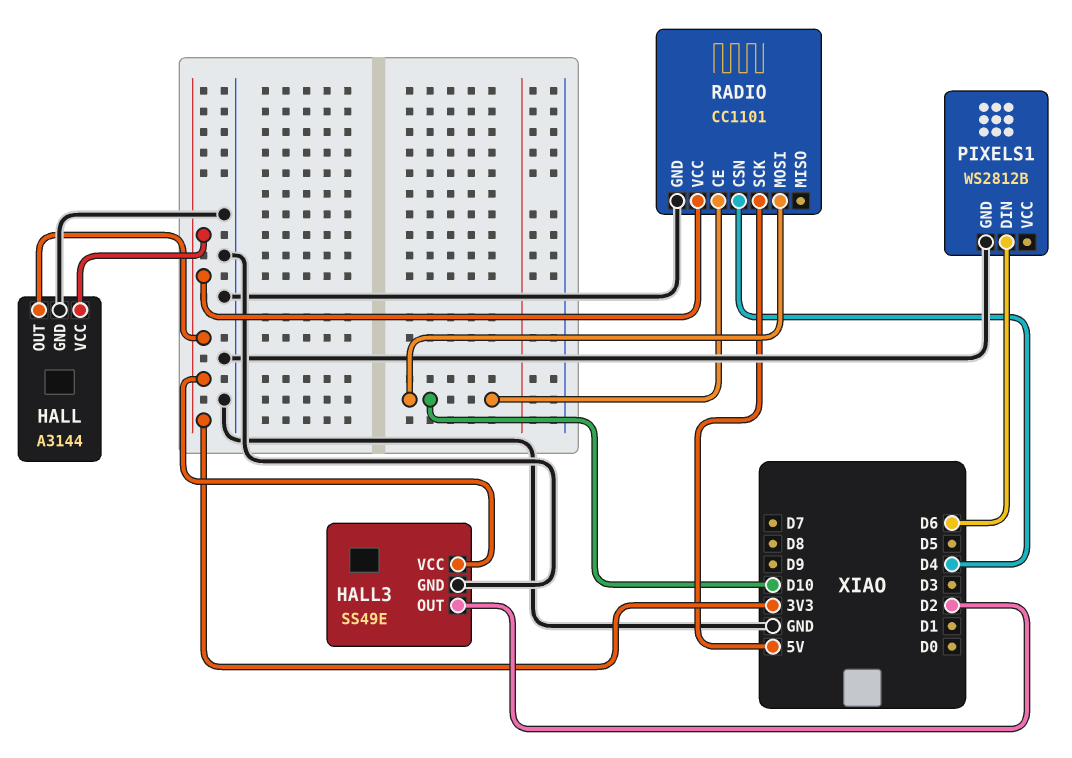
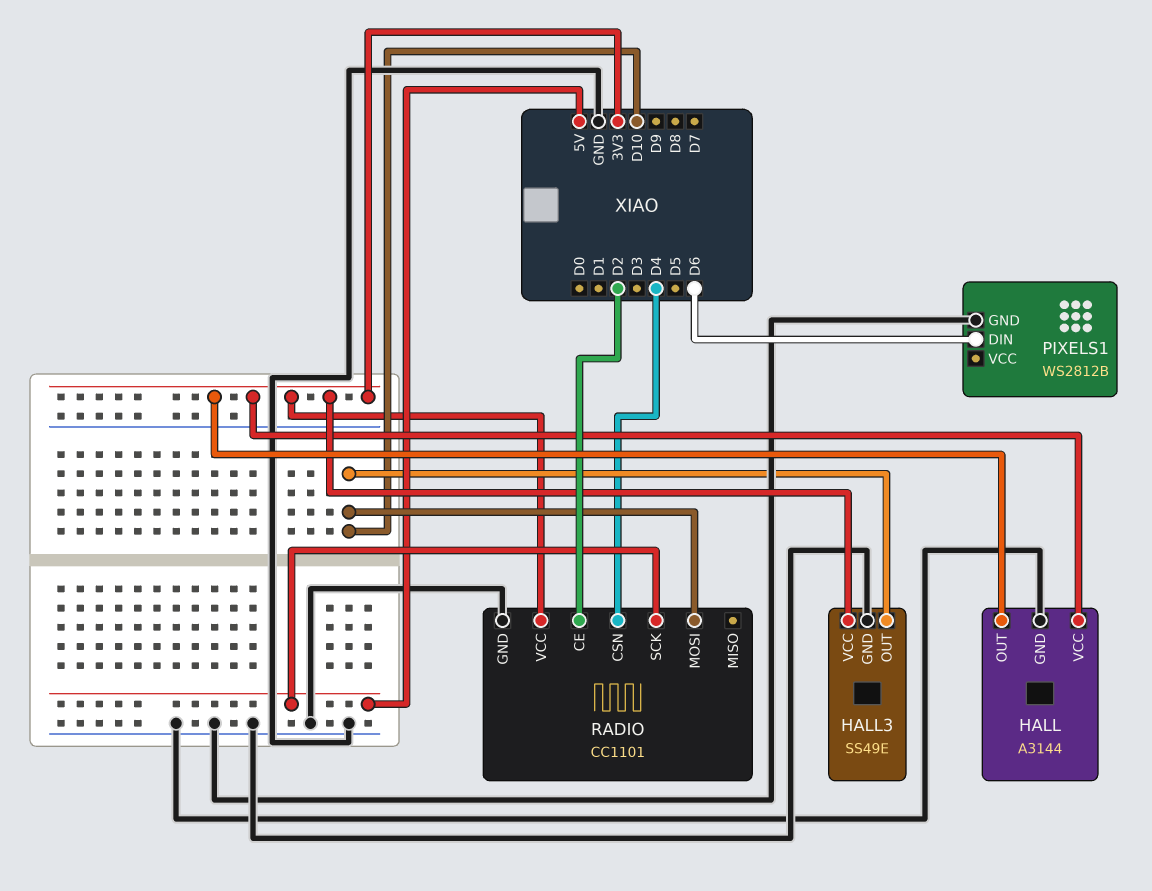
HALL3 pin OUT: D2 -> D10
RADIO pin CE: D10 -> D2

